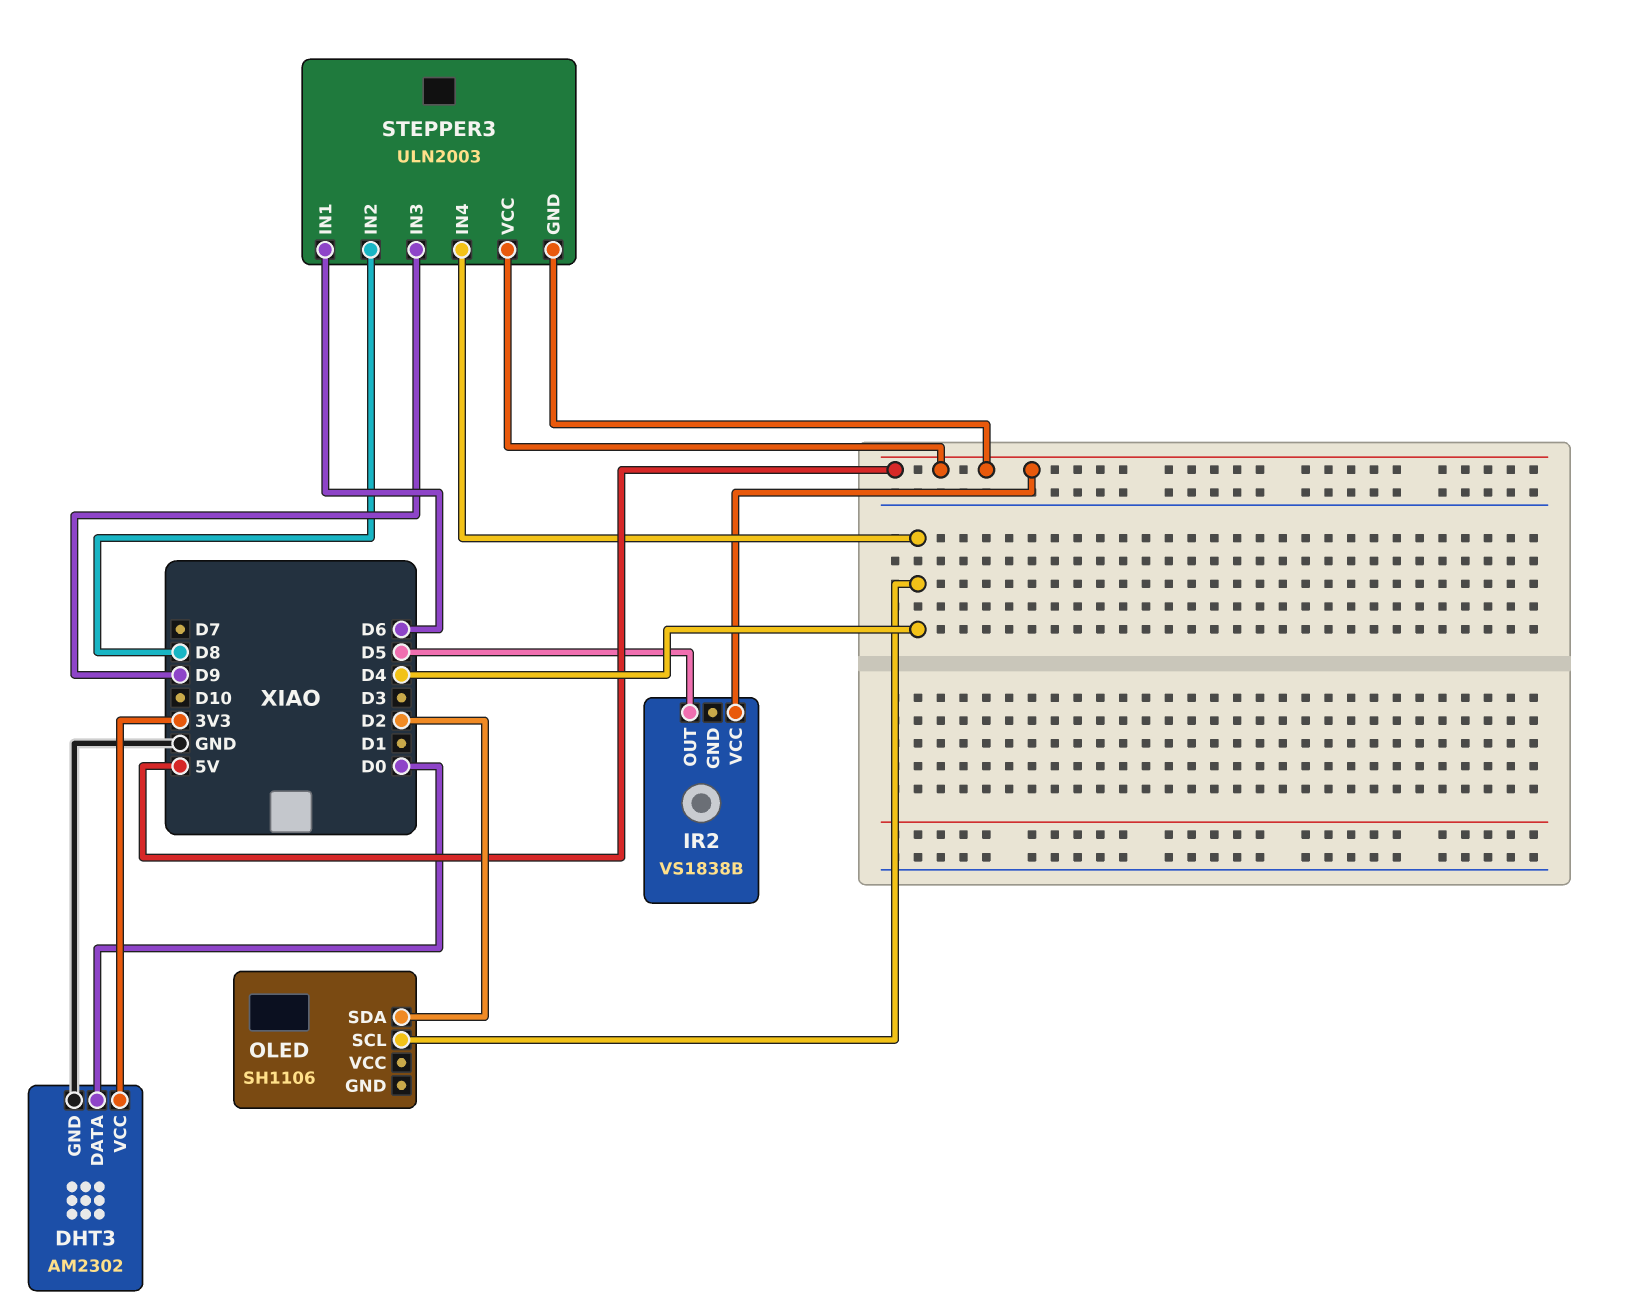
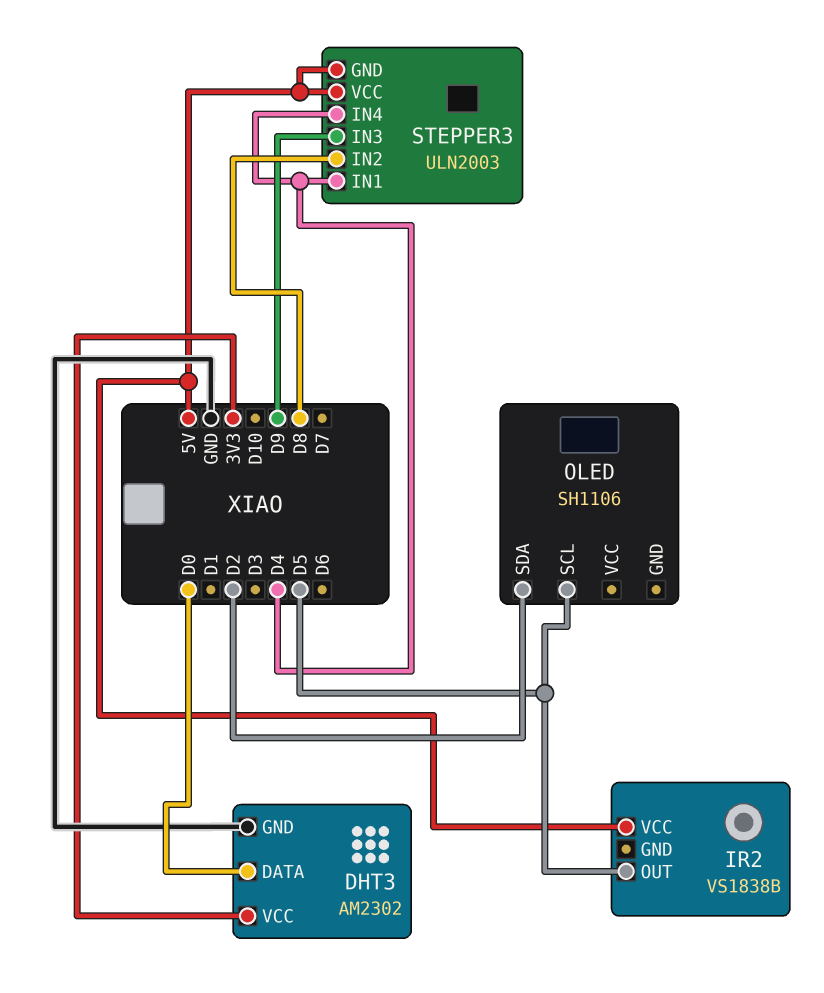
OLED pin SCL: D4 -> D5
STEPPER3 pin IN1: D6 -> D4

